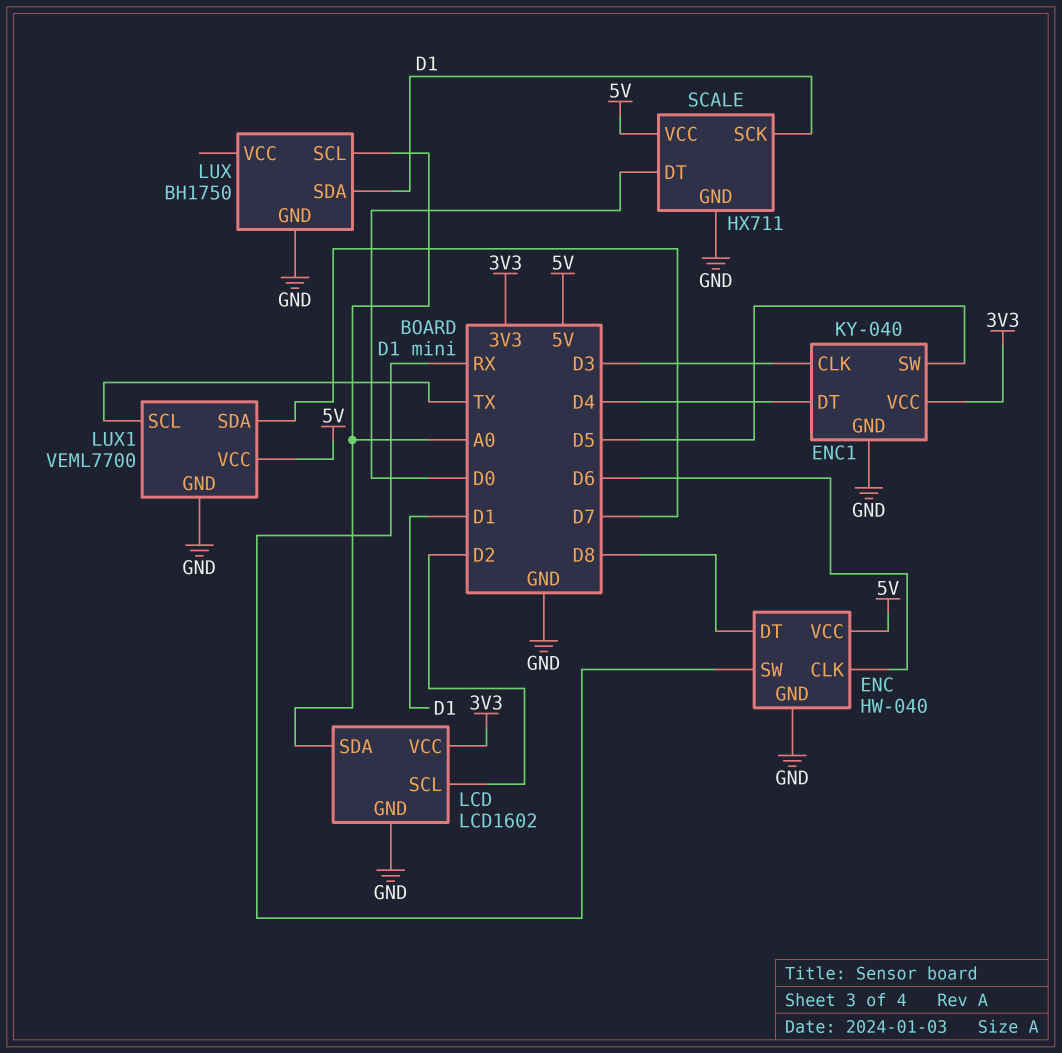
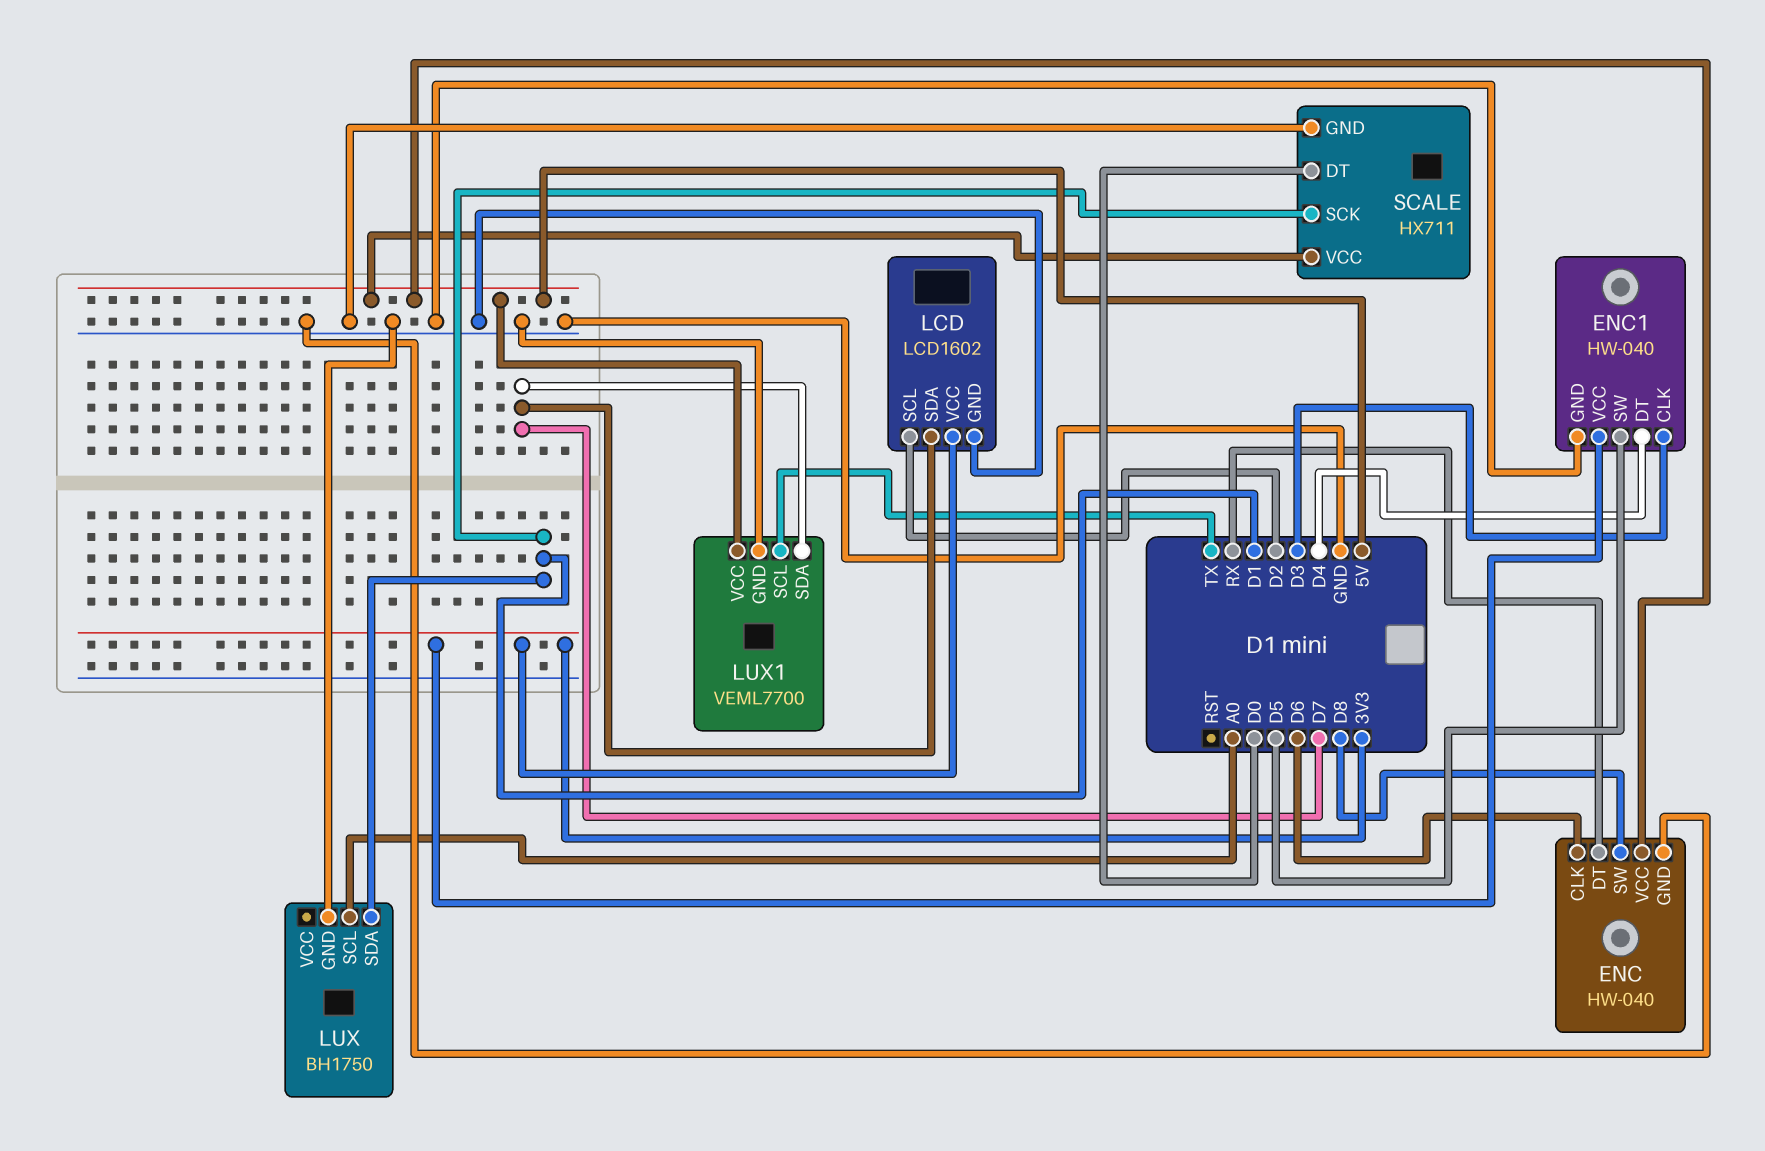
ENC pin DT: D8 -> RX
ENC pin SW: RX -> D8
ENC1: KY-040 -> HW-040
LCD pin SDA: A0 -> D7

